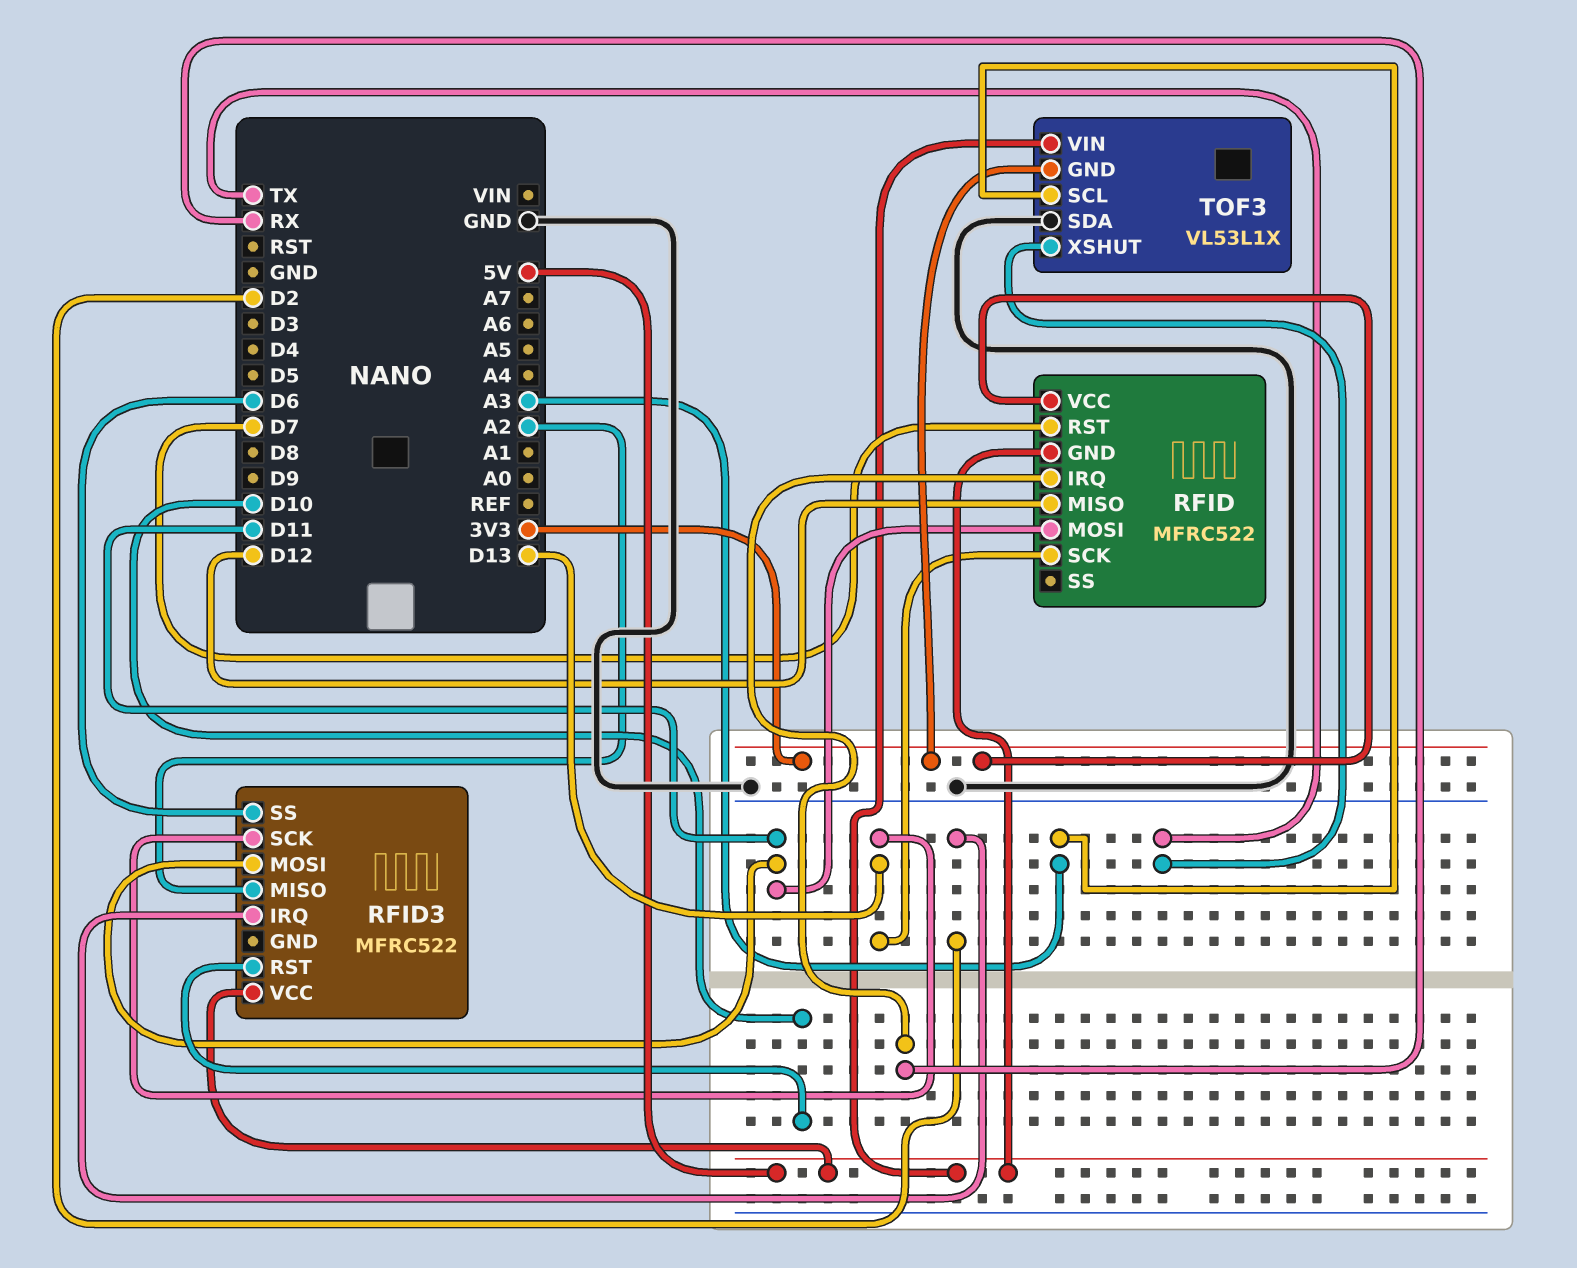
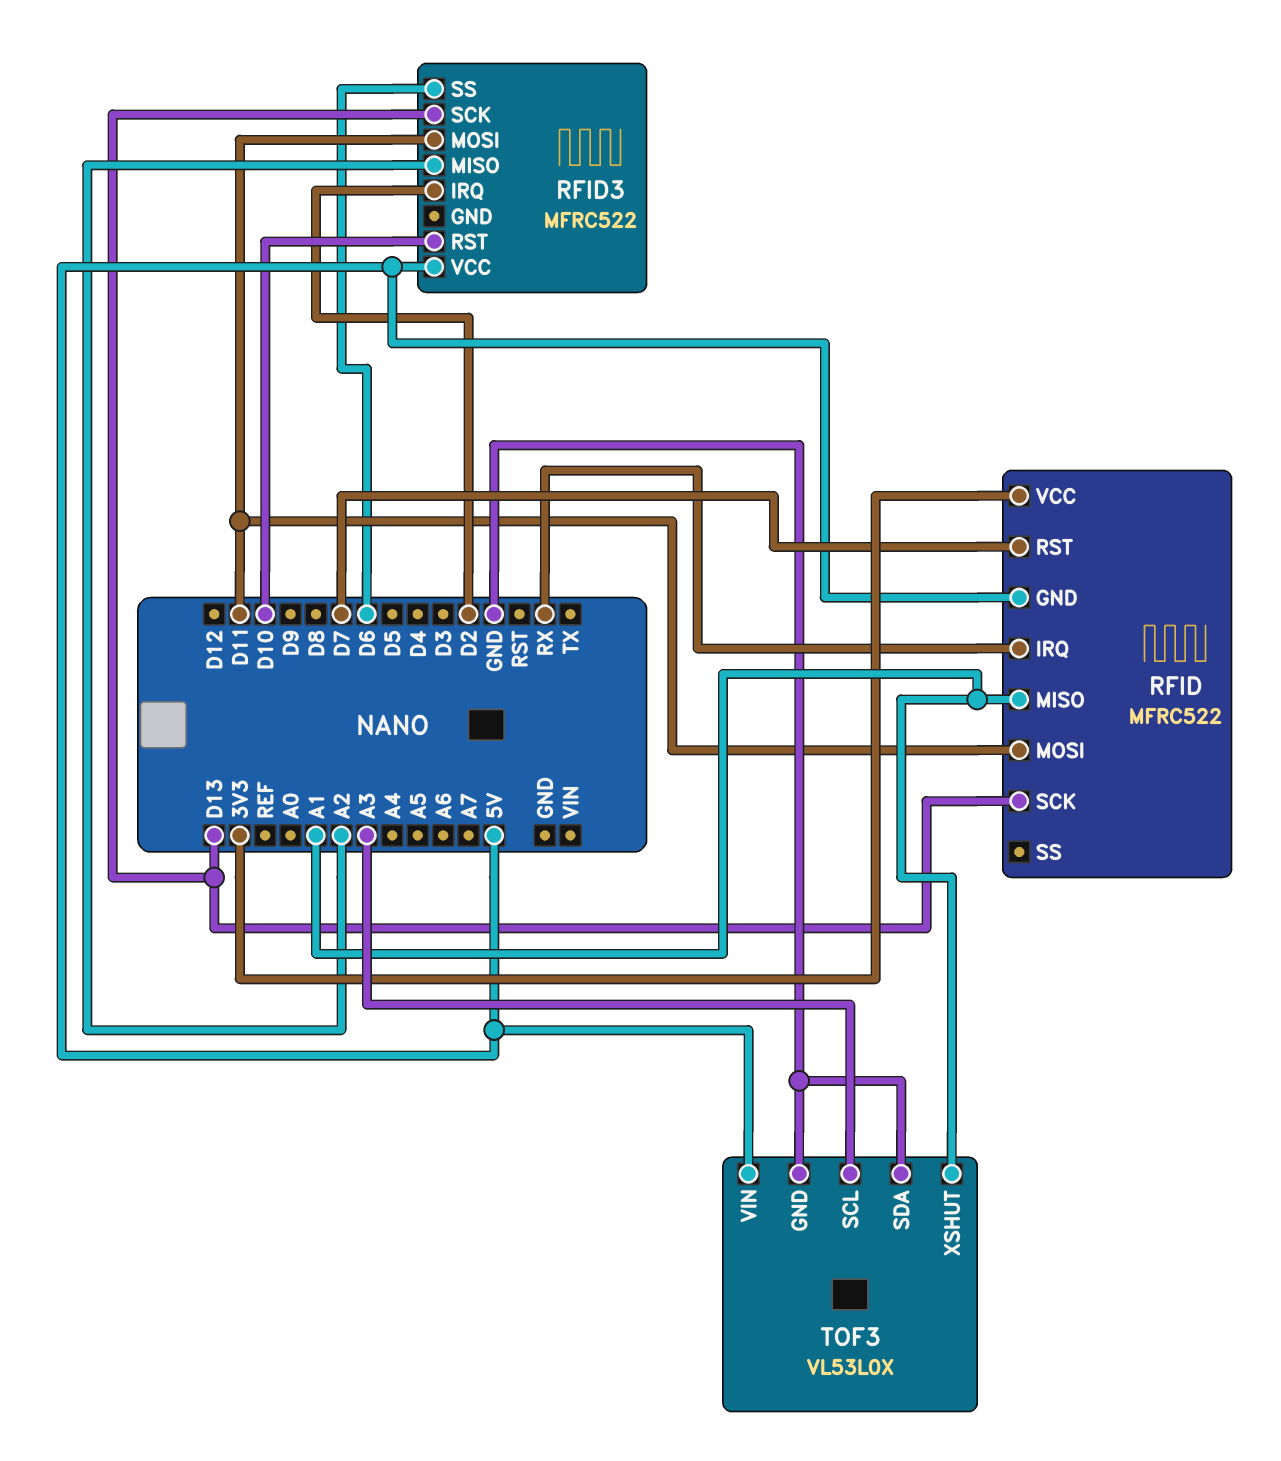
RFID pin MISO: D12 -> A1
TOF3: VL53L1X -> VL53L0X
TOF3 pin GND: 3V3 -> GND
TOF3 pin XSHUT: TX -> A1

